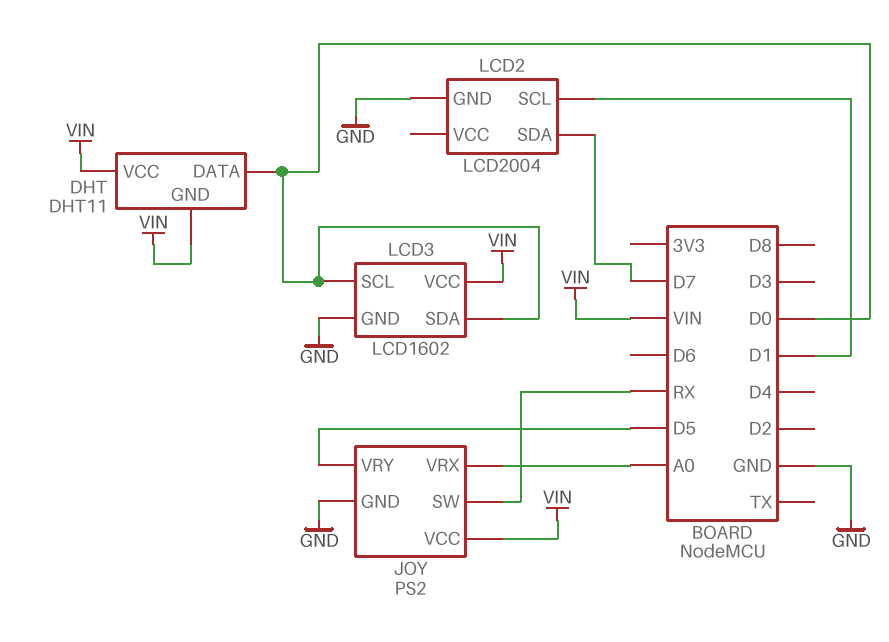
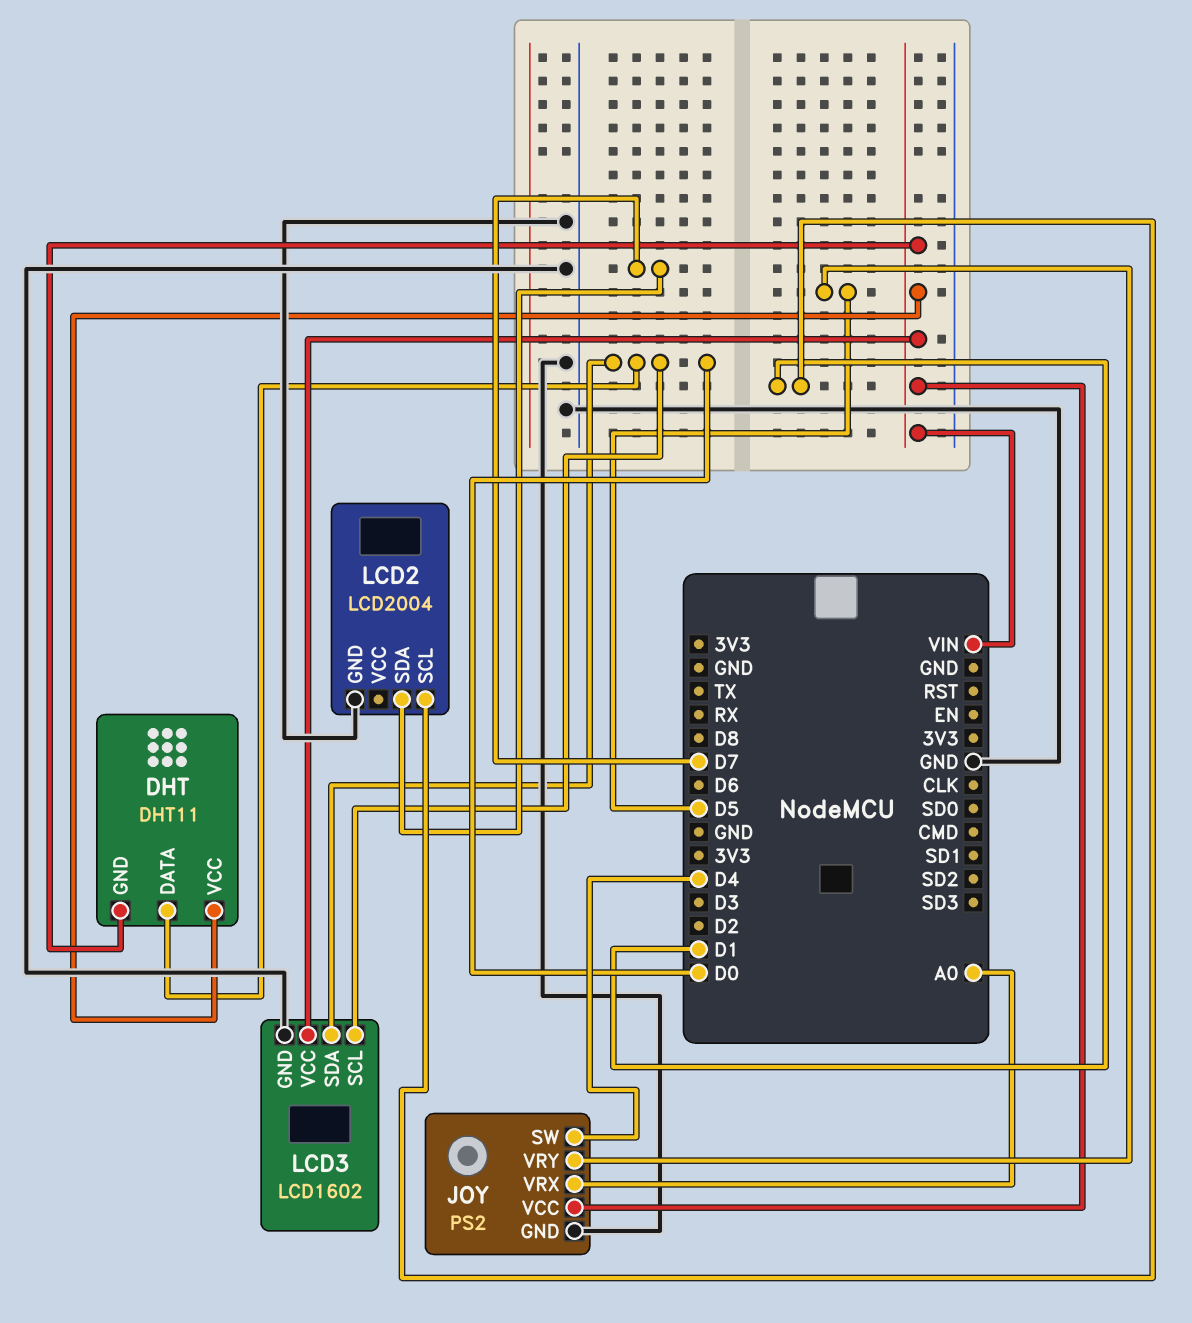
JOY pin SW: RX -> D4

